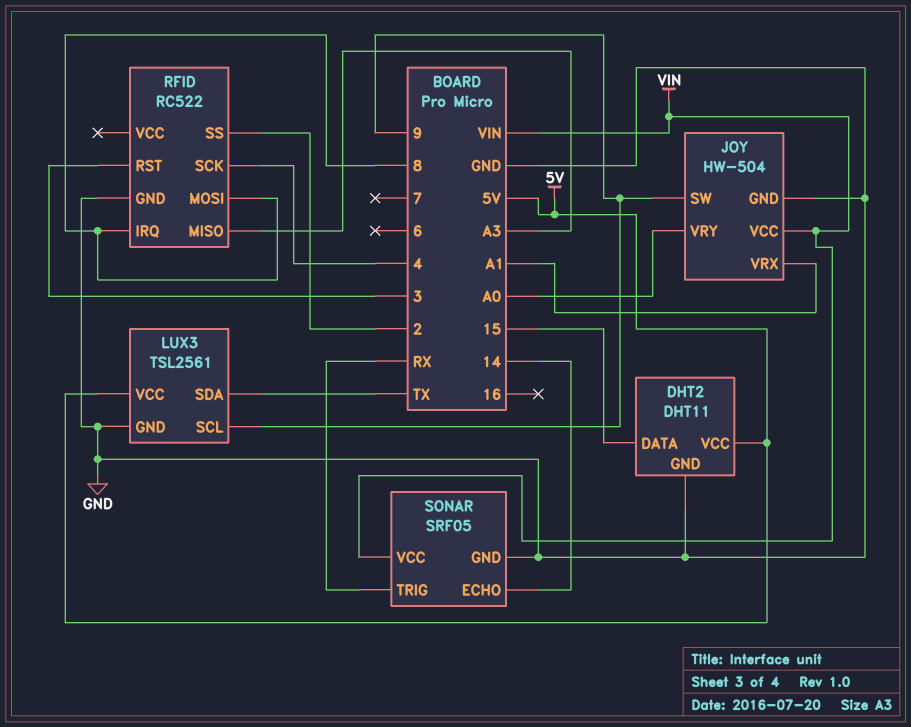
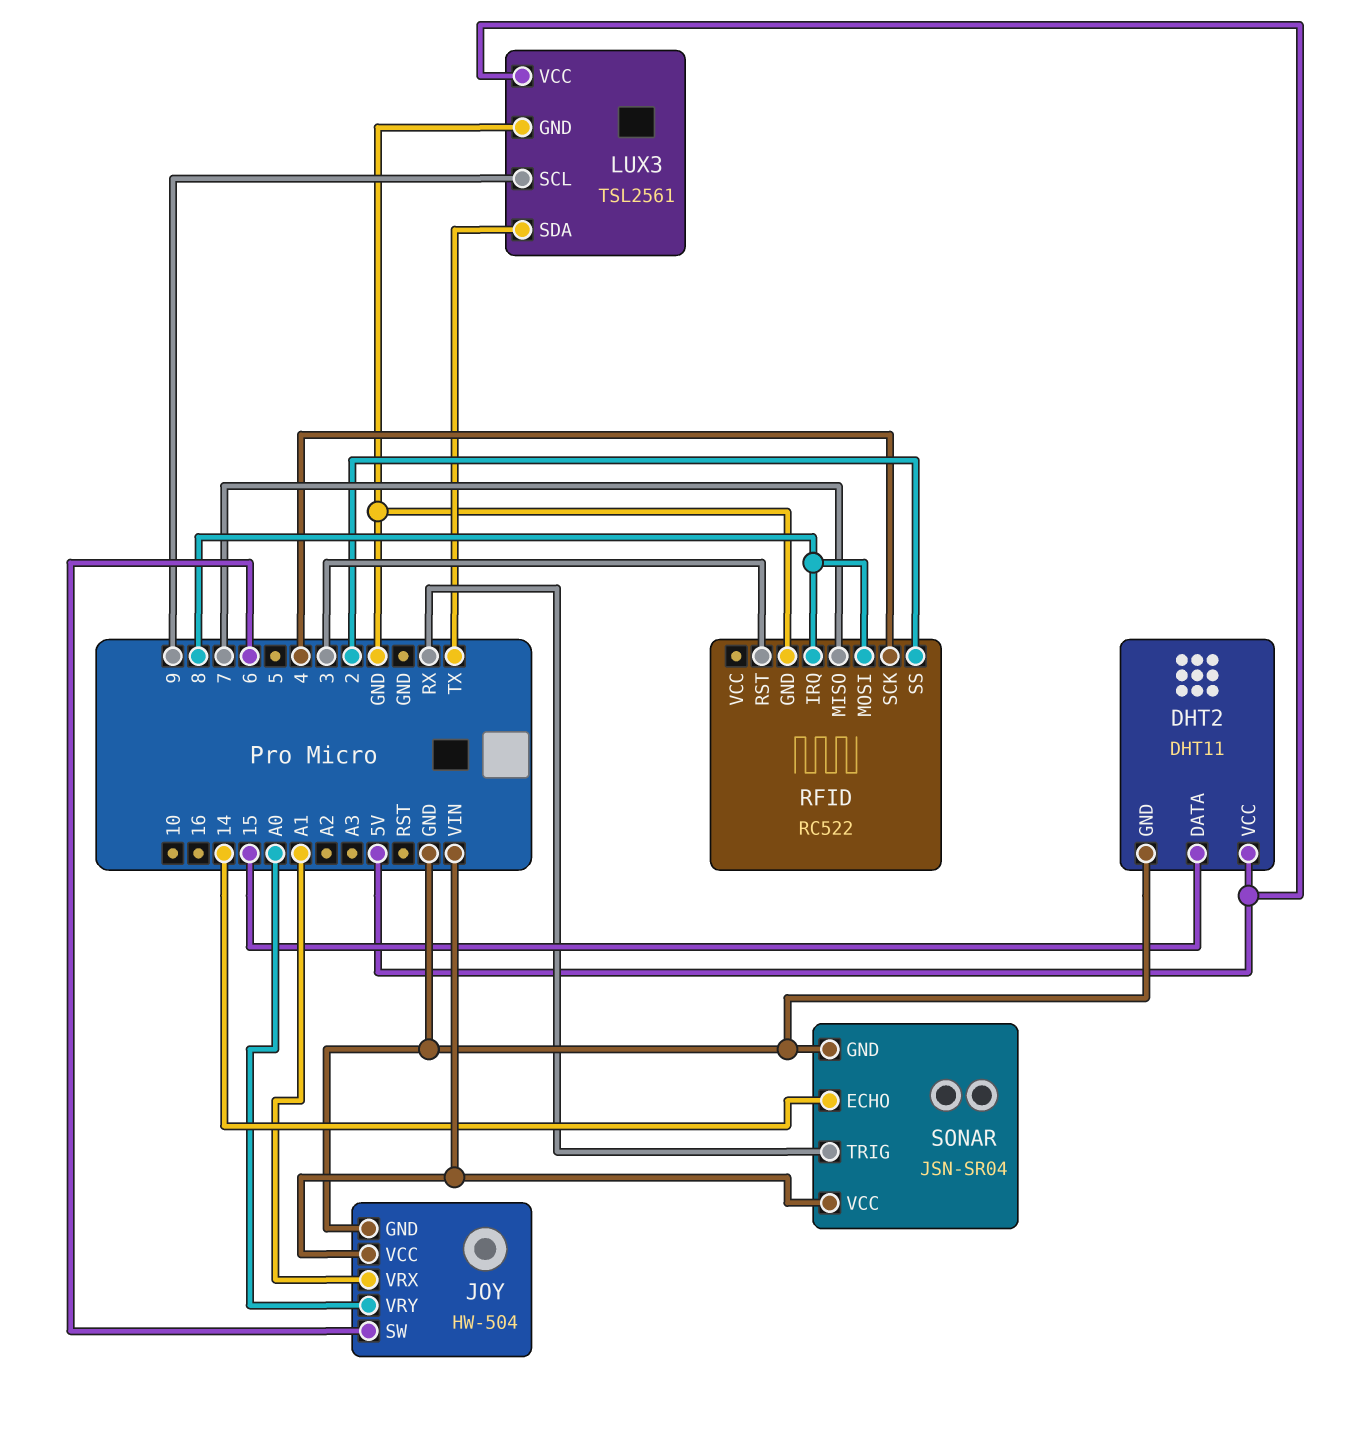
JOY pin SW: 9 -> 6
RFID pin MISO: A3 -> 7
SONAR: SRF05 -> JSN-SR04

